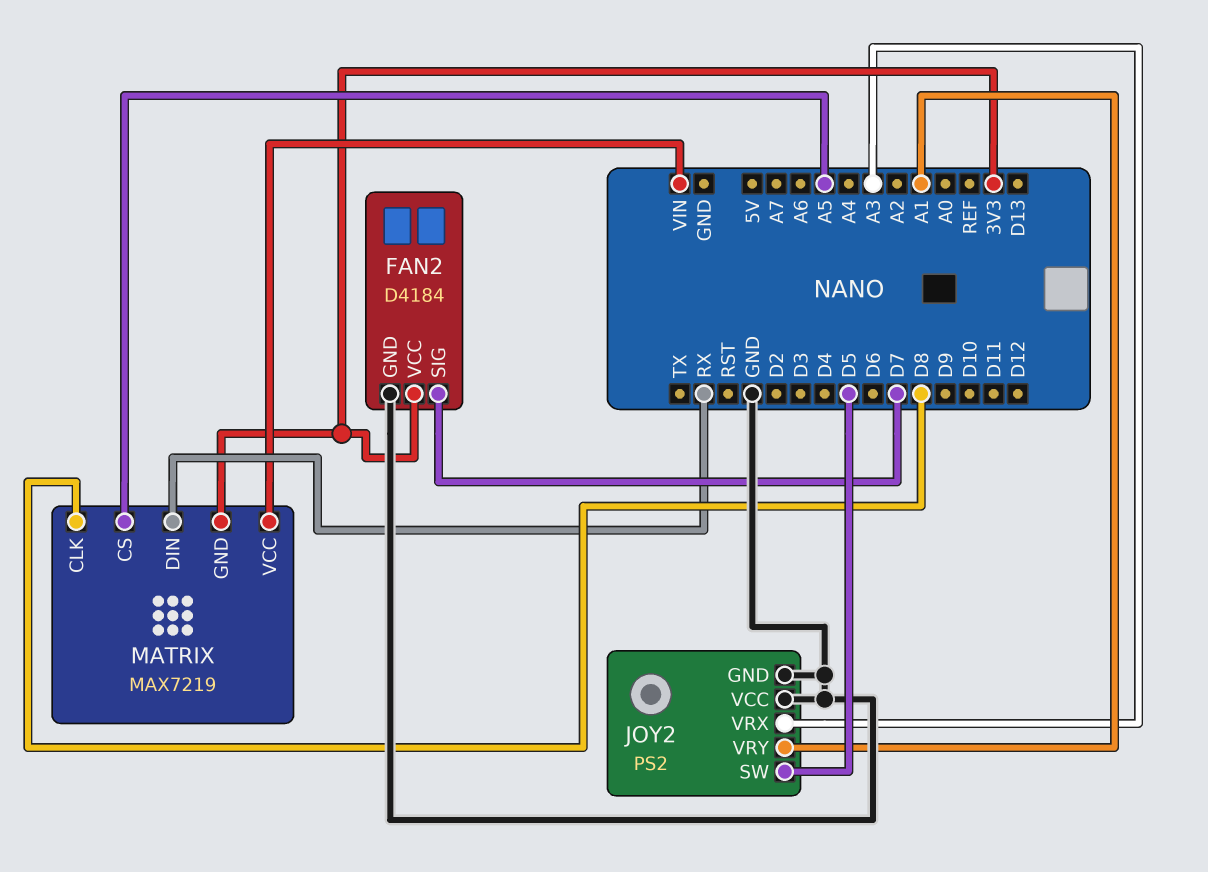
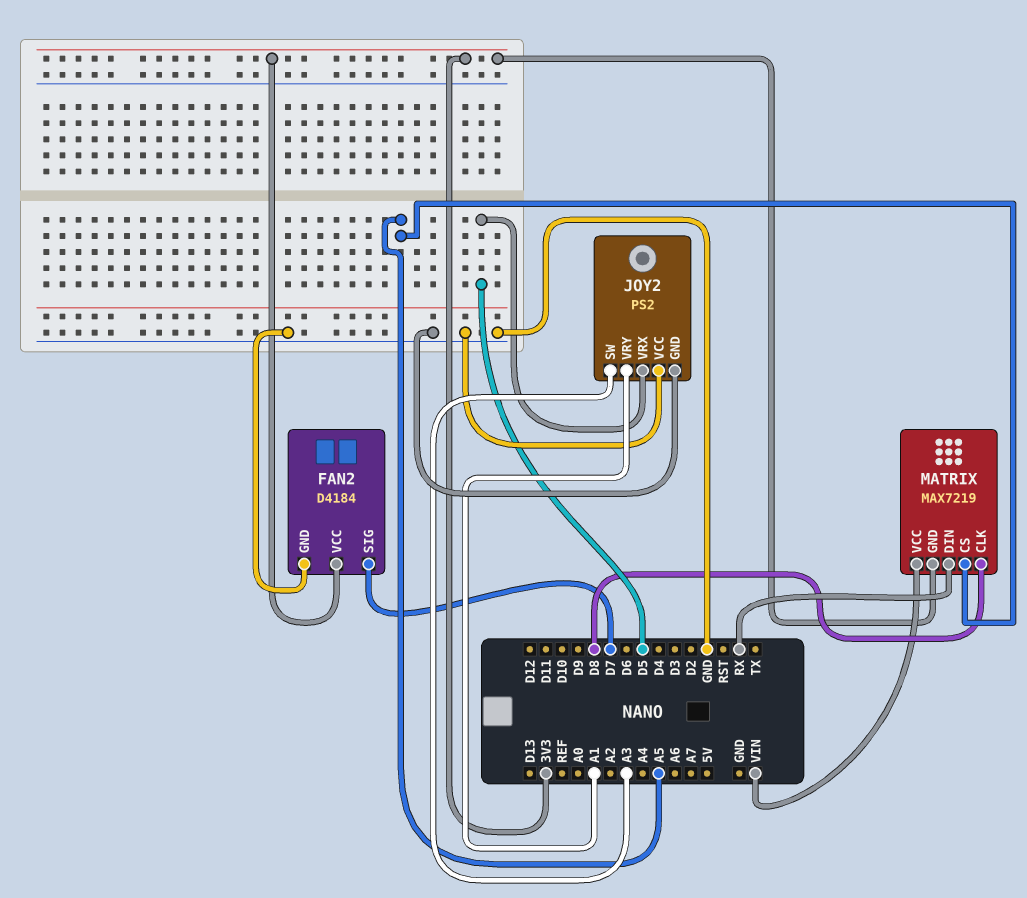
JOY2 pin SW: D5 -> A3
JOY2 pin VRX: A3 -> D5

